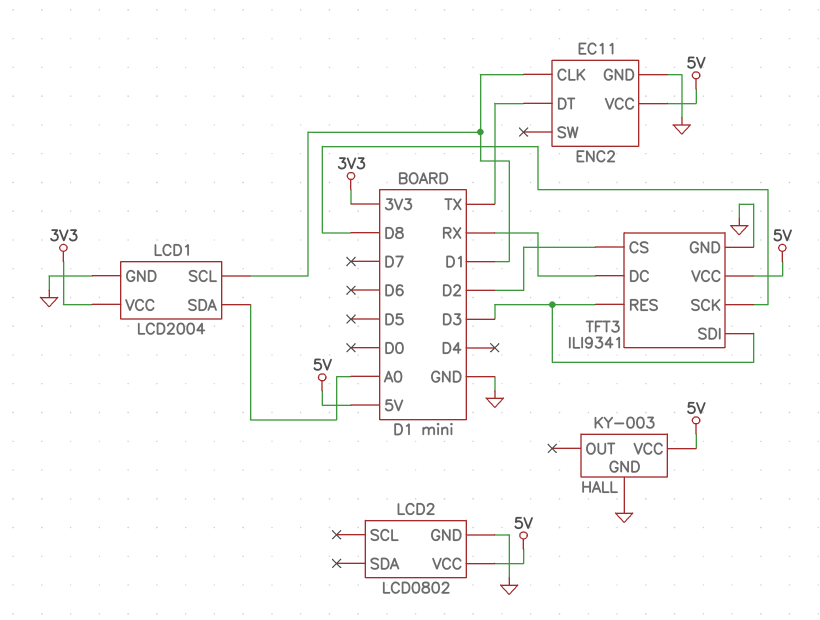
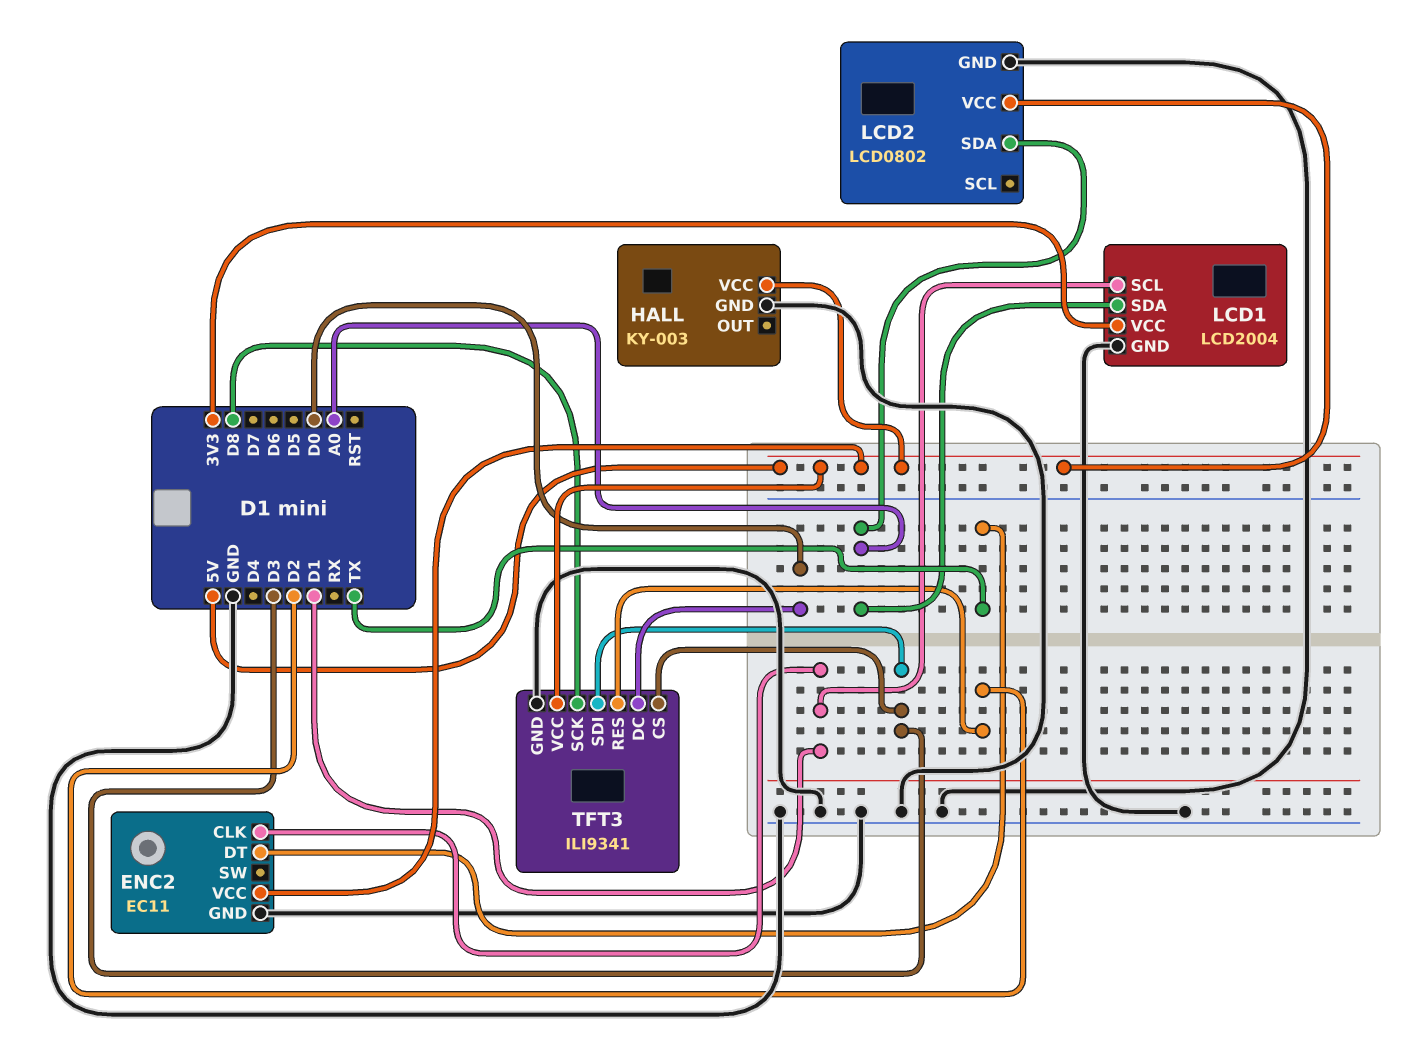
LCD2 pin SDA: none -> A0
TFT3 pin CS: D2 -> D3
TFT3 pin DC: RX -> D0
TFT3 pin RES: D3 -> D2

